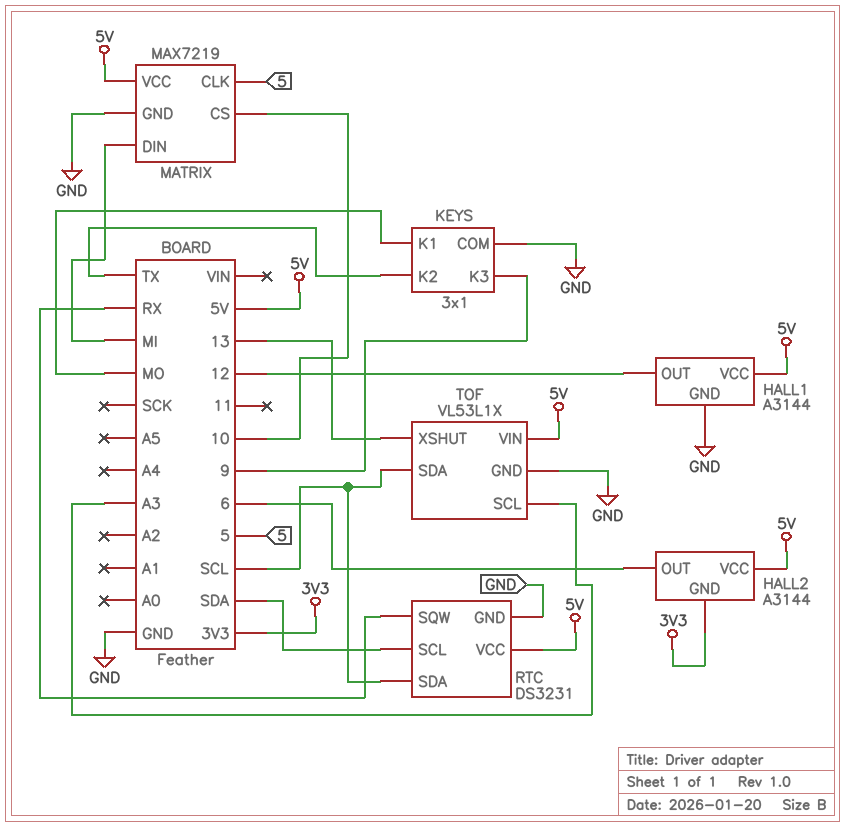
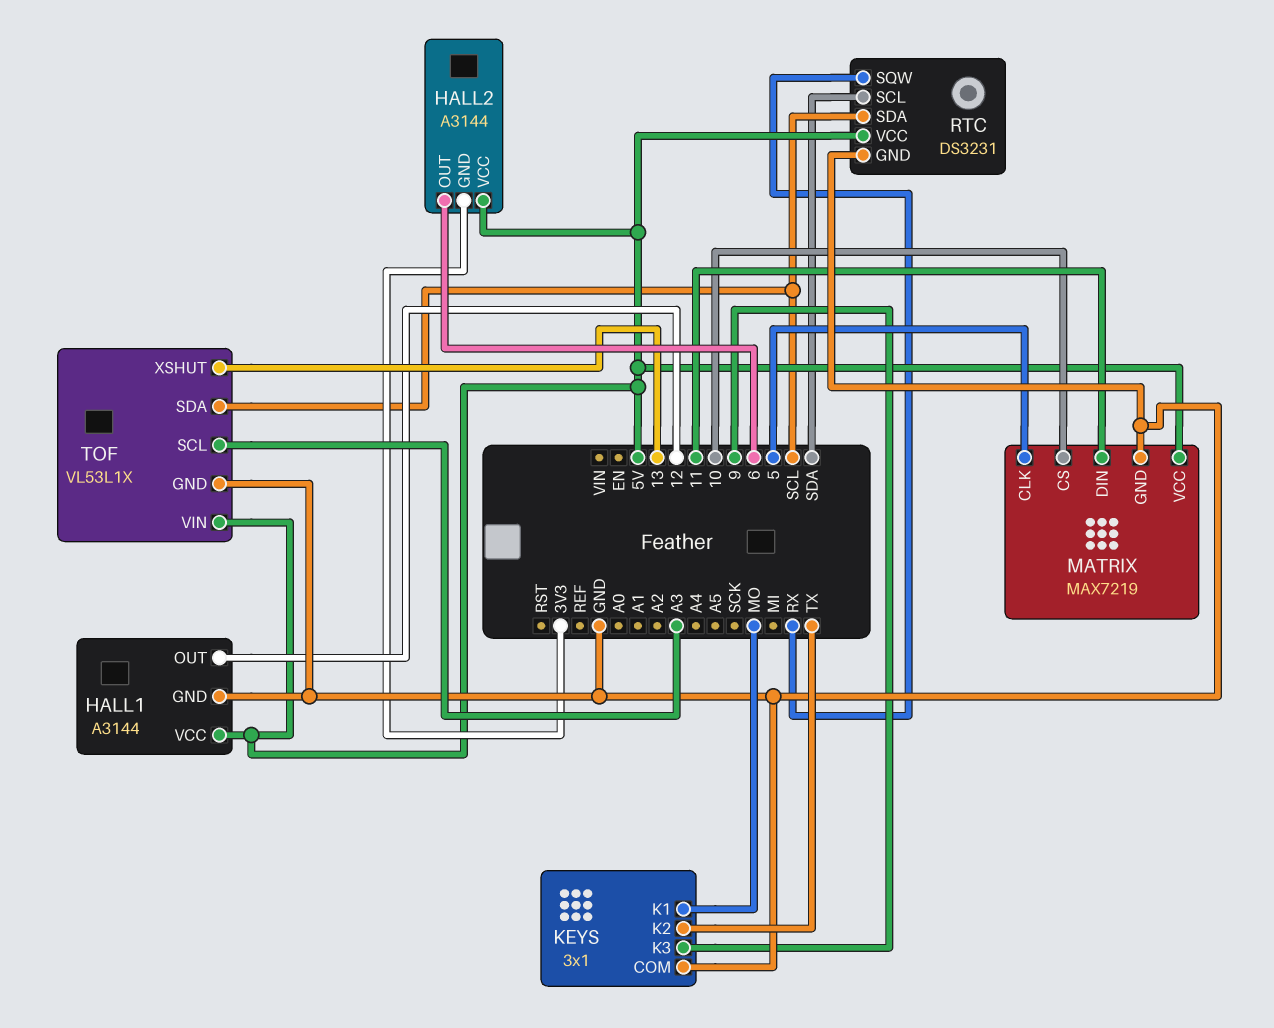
MATRIX pin DIN: MI -> 11

